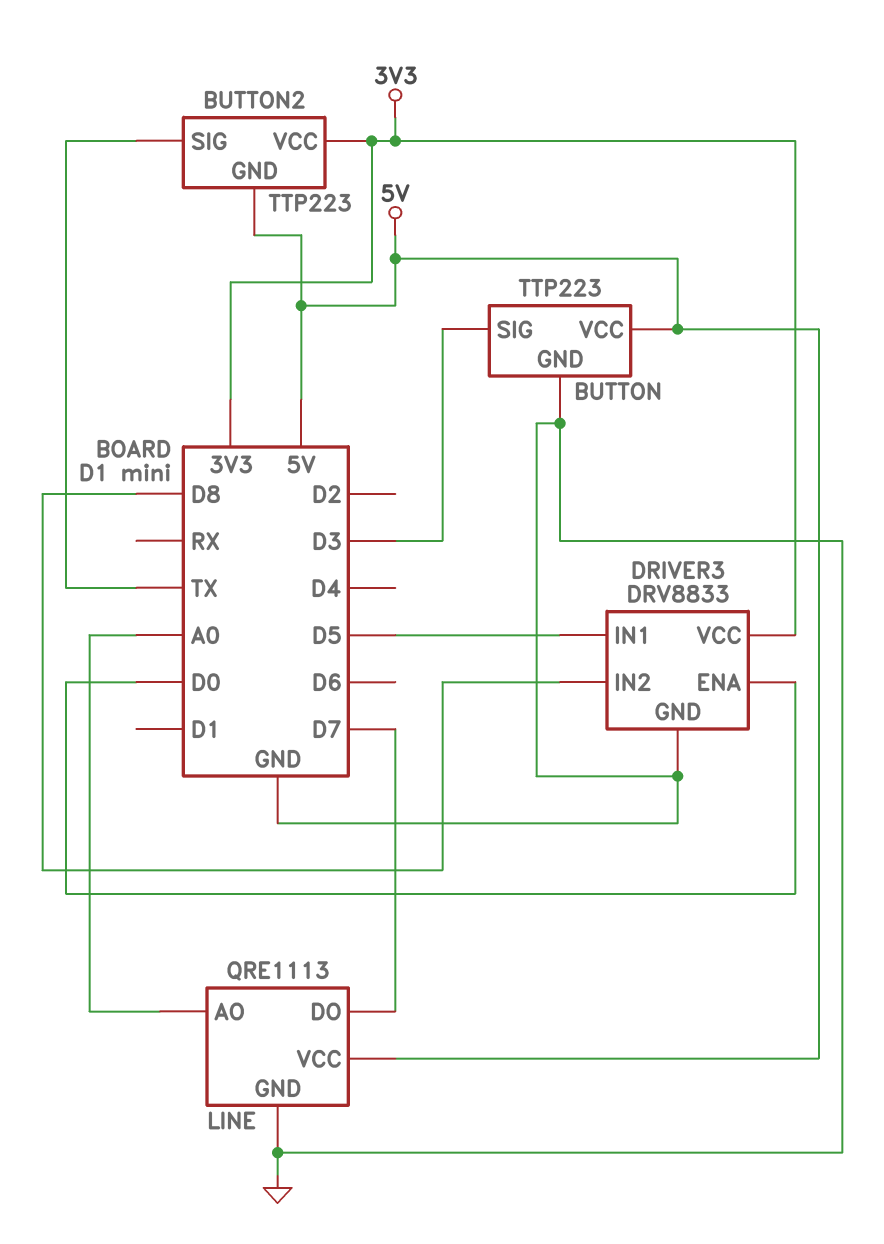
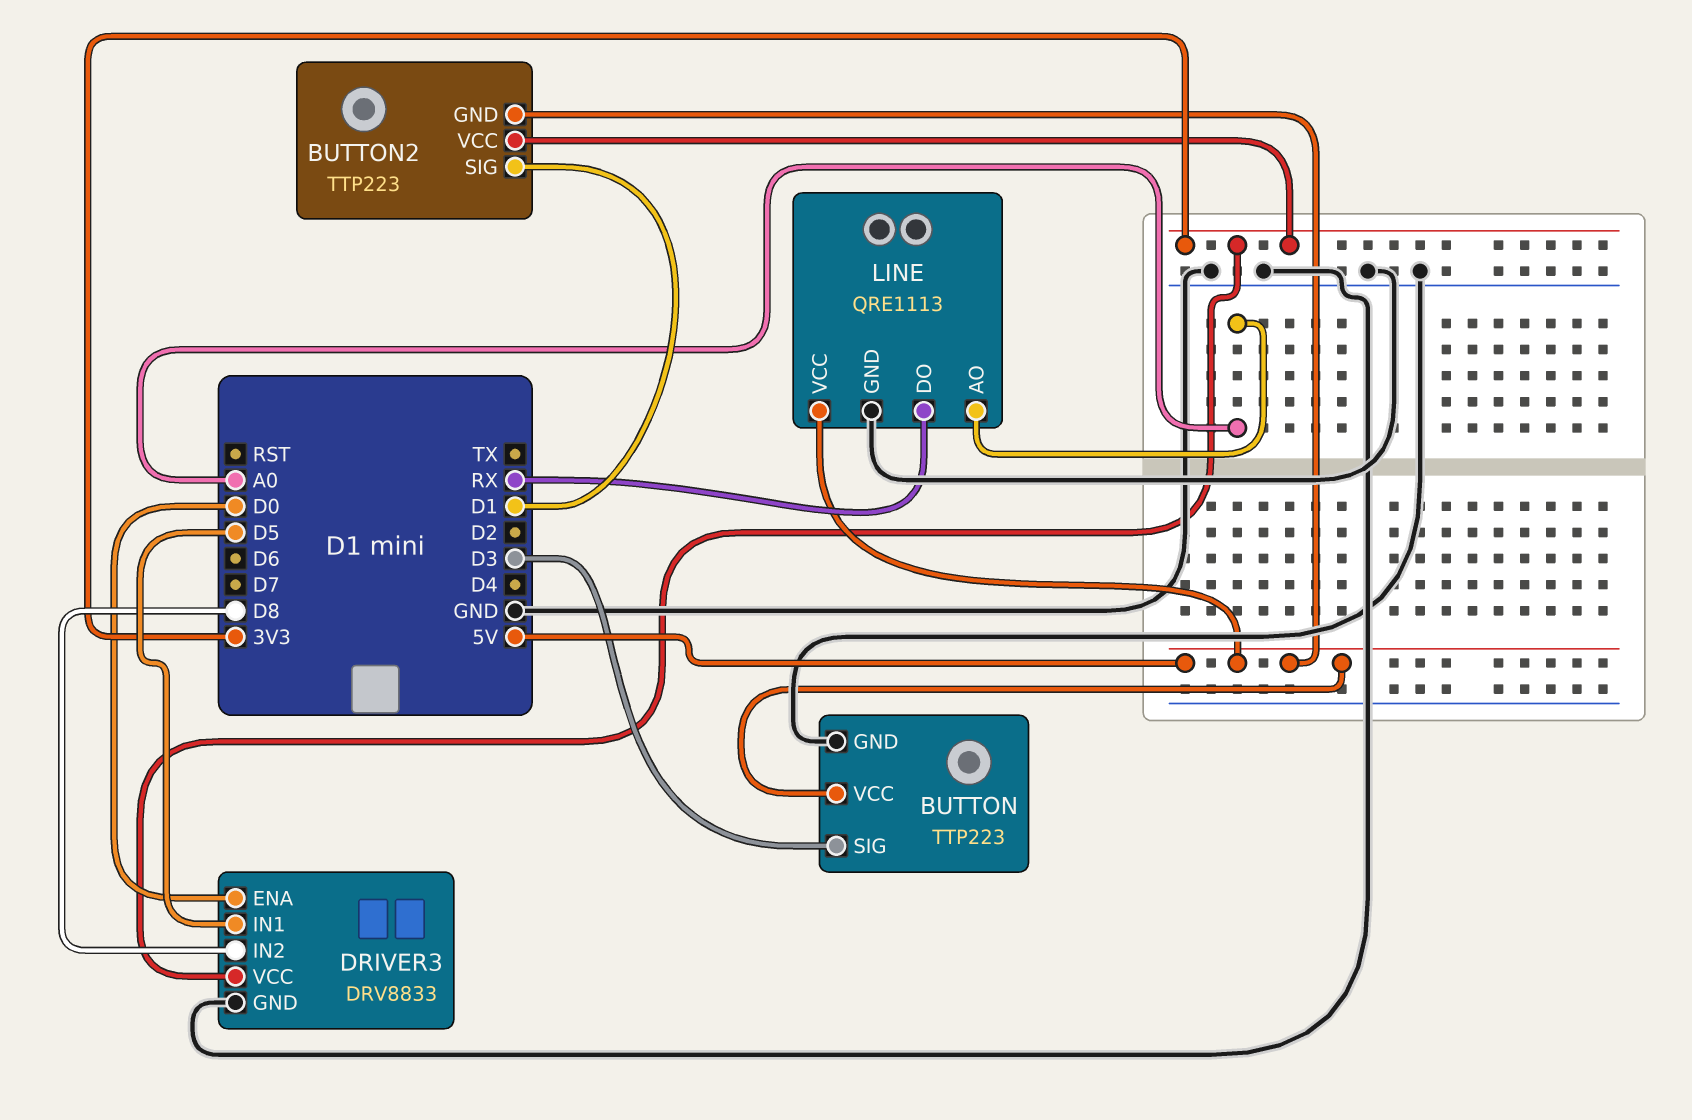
BUTTON2 pin SIG: TX -> D1
LINE pin DO: D7 -> RX

